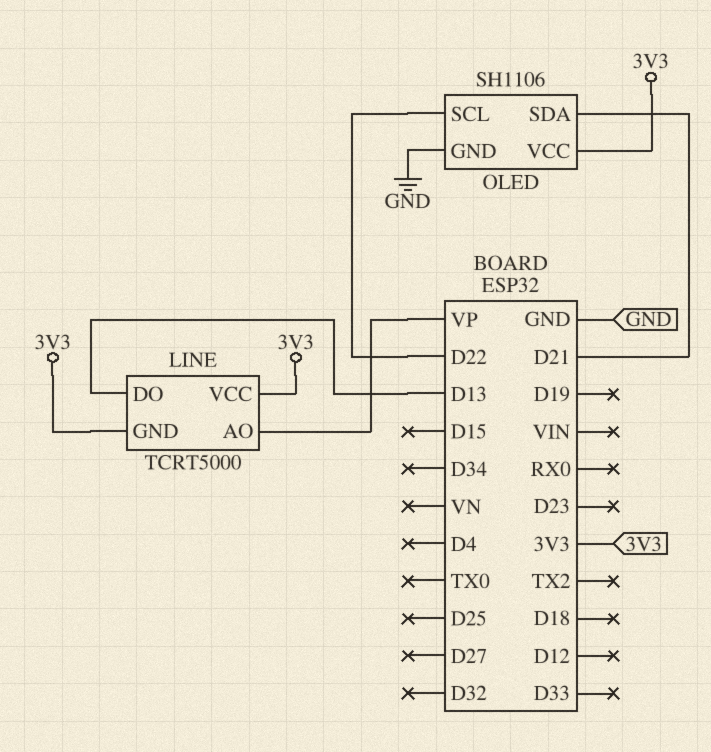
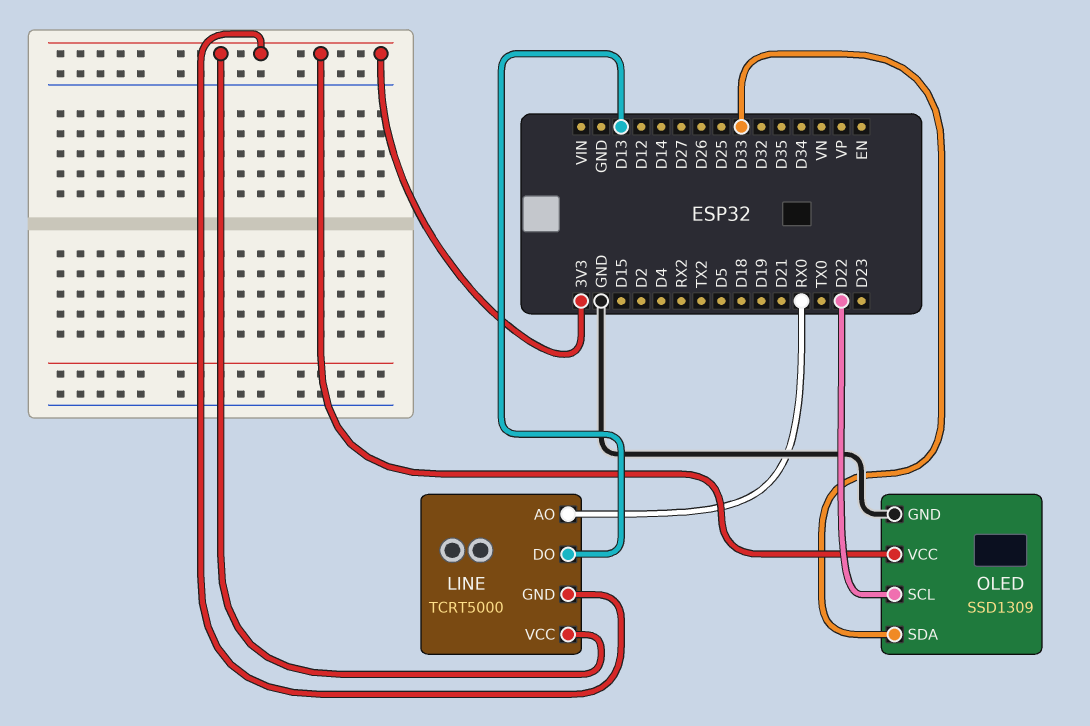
LINE pin AO: VP -> RX0
OLED: SH1106 -> SSD1309
OLED pin SDA: D21 -> D33

